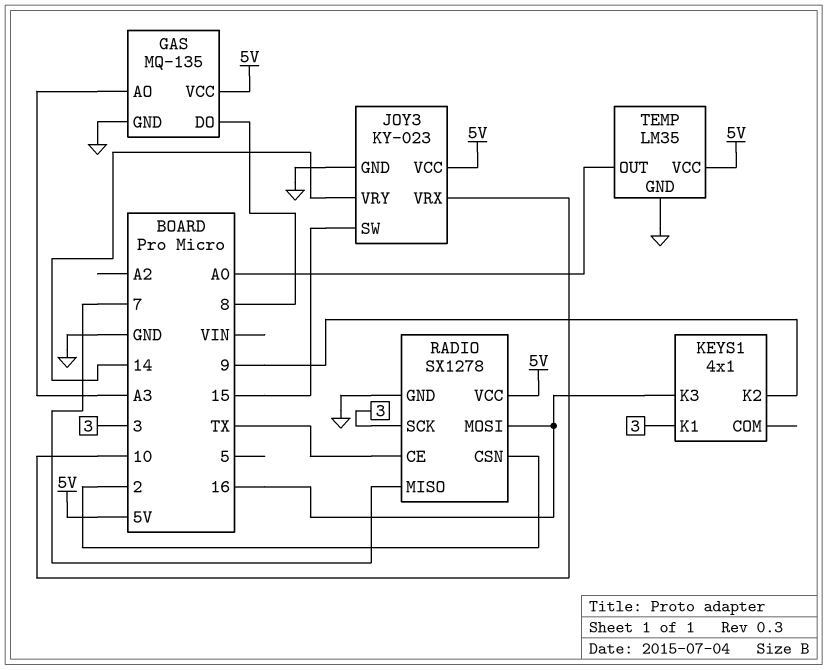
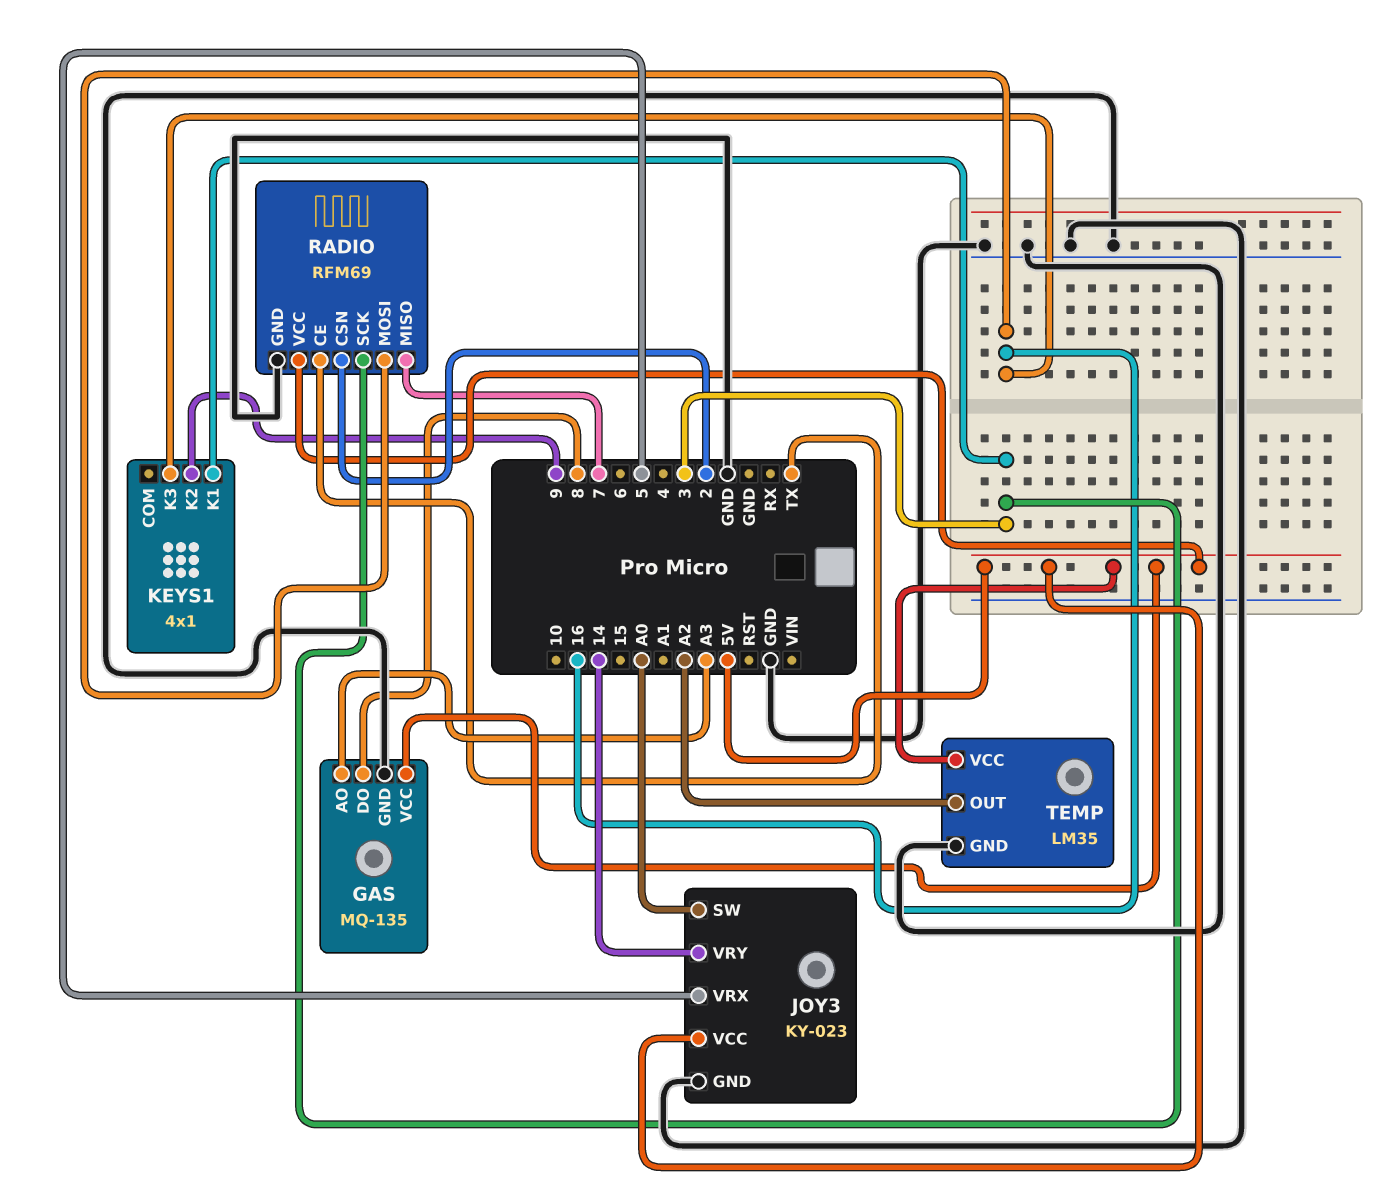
JOY3 pin SW: 15 -> A0
JOY3 pin VRX: 10 -> 5
RADIO: SX1278 -> RFM69
TEMP pin OUT: A0 -> A2

